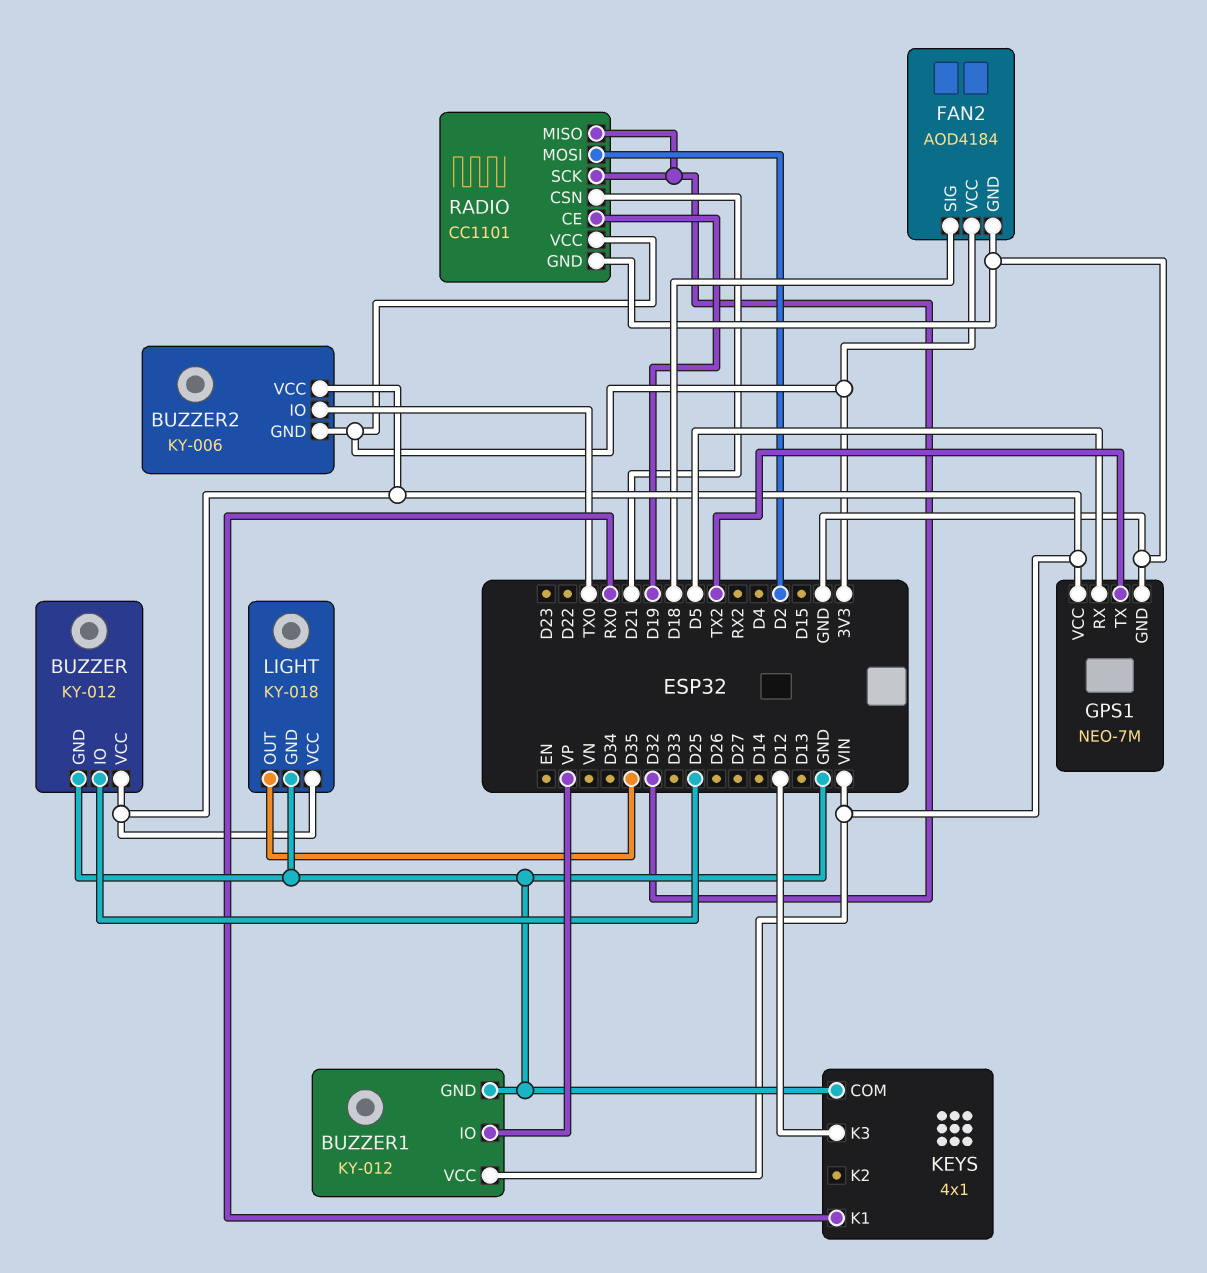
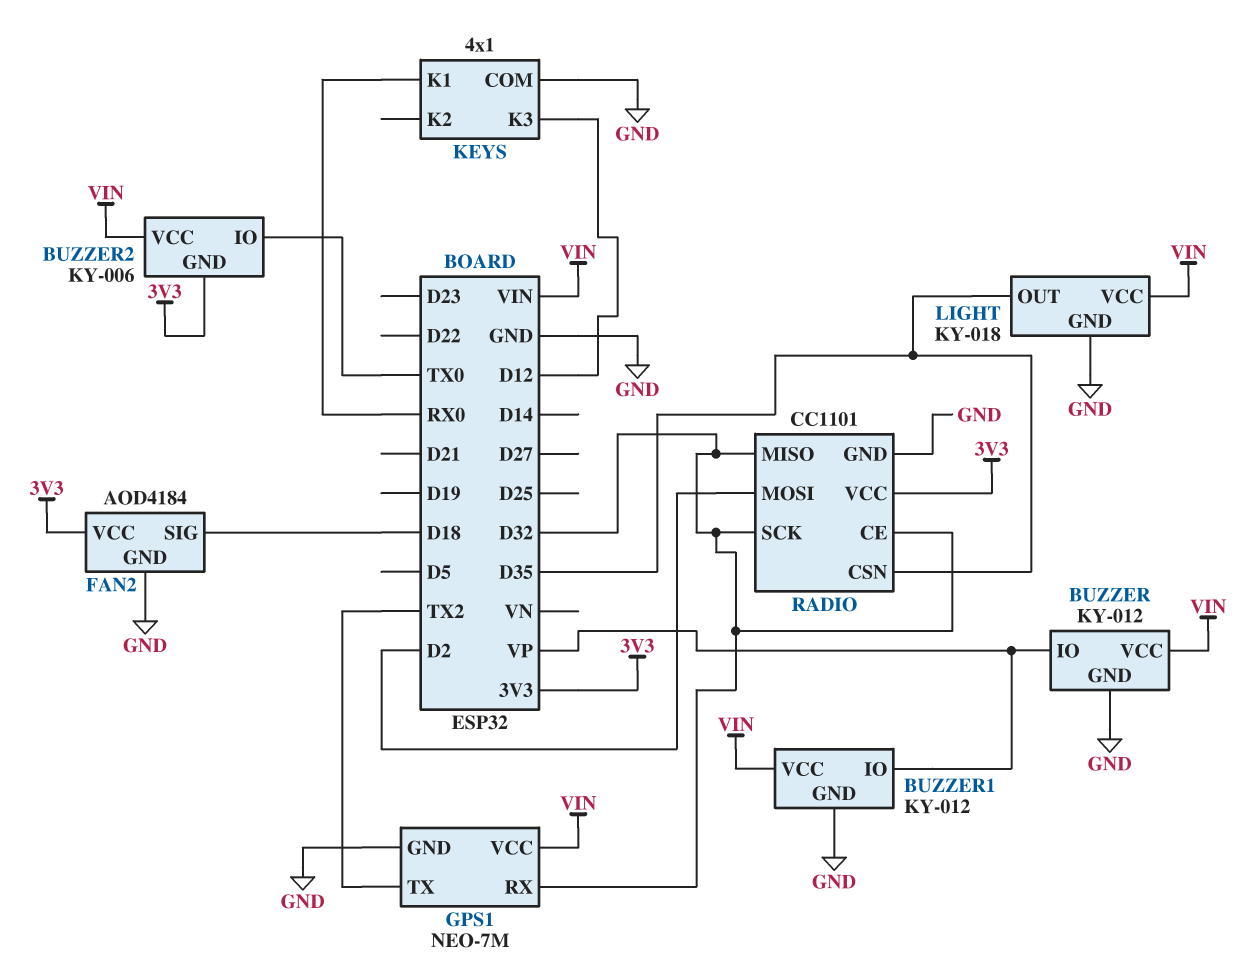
BUZZER pin IO: D25 -> VP
GPS1 pin RX: D5 -> D32
RADIO pin CE: D19 -> D32
RADIO pin CSN: D21 -> D35

